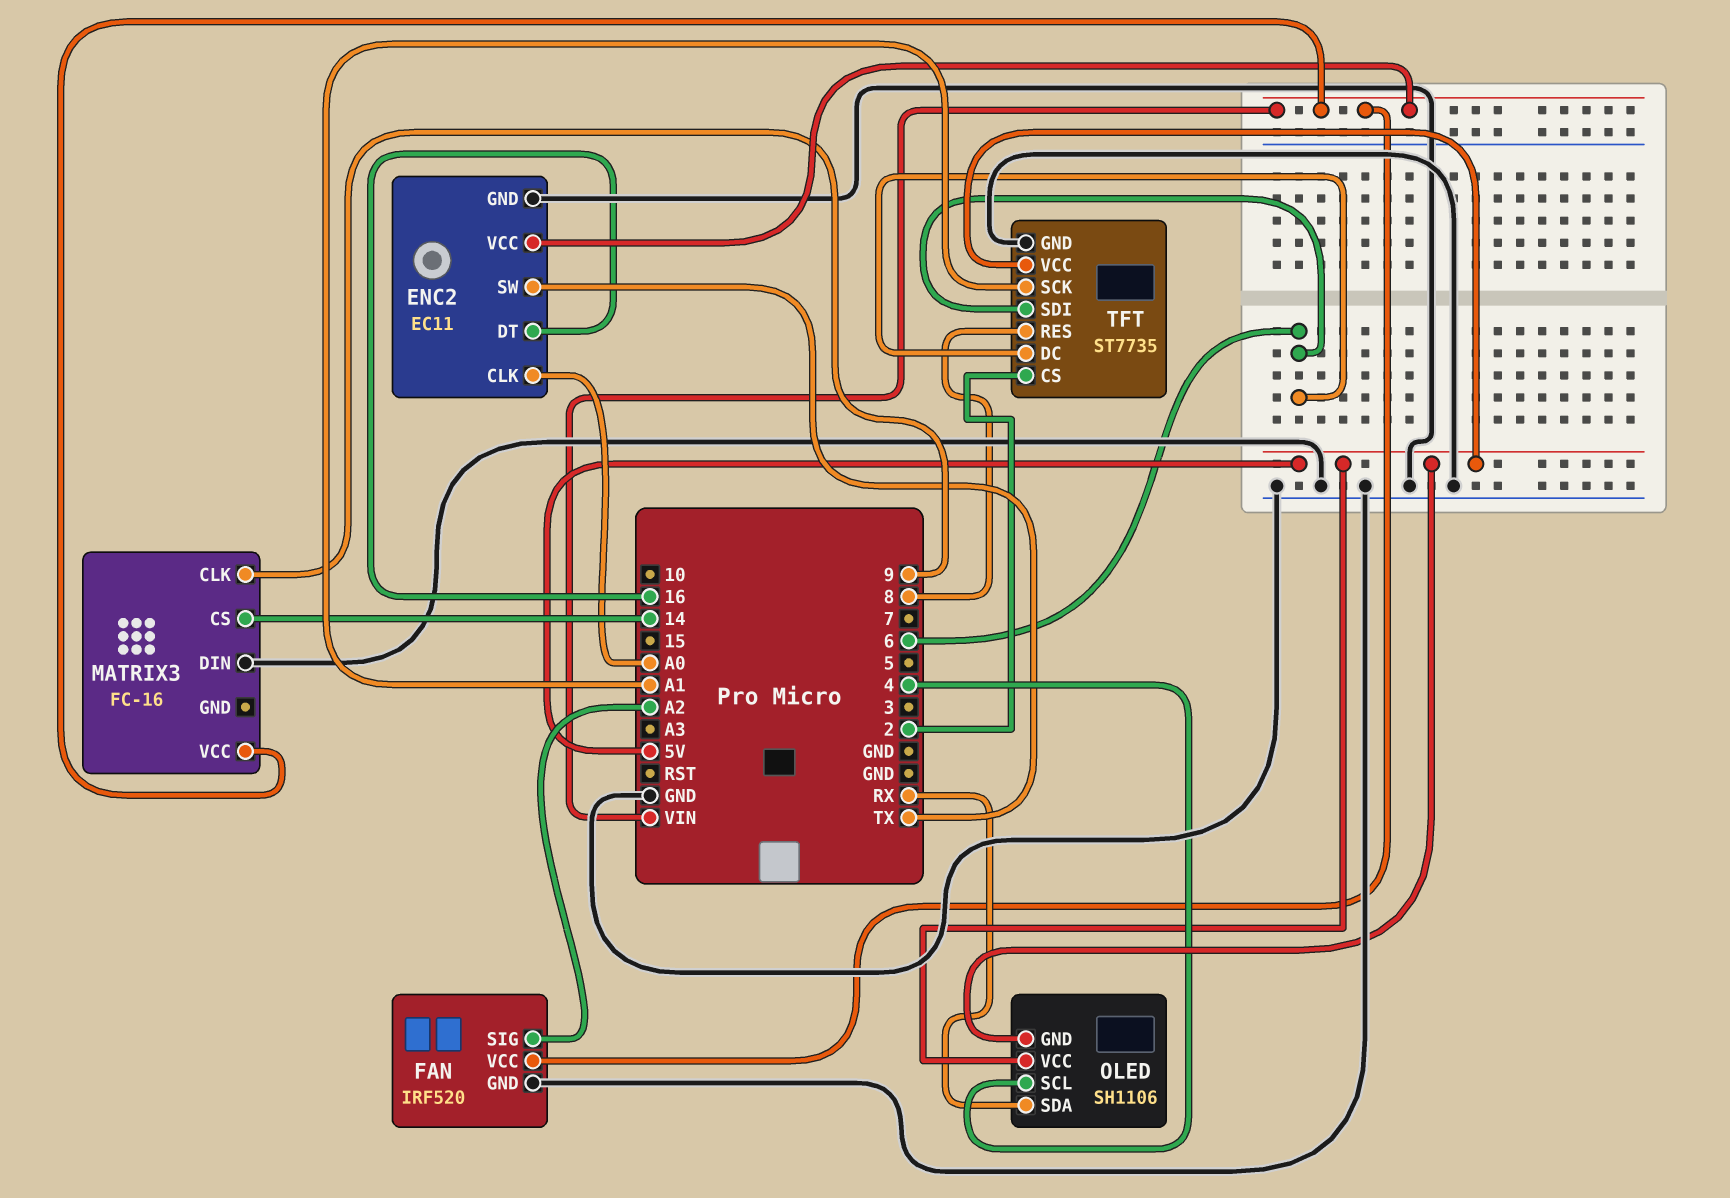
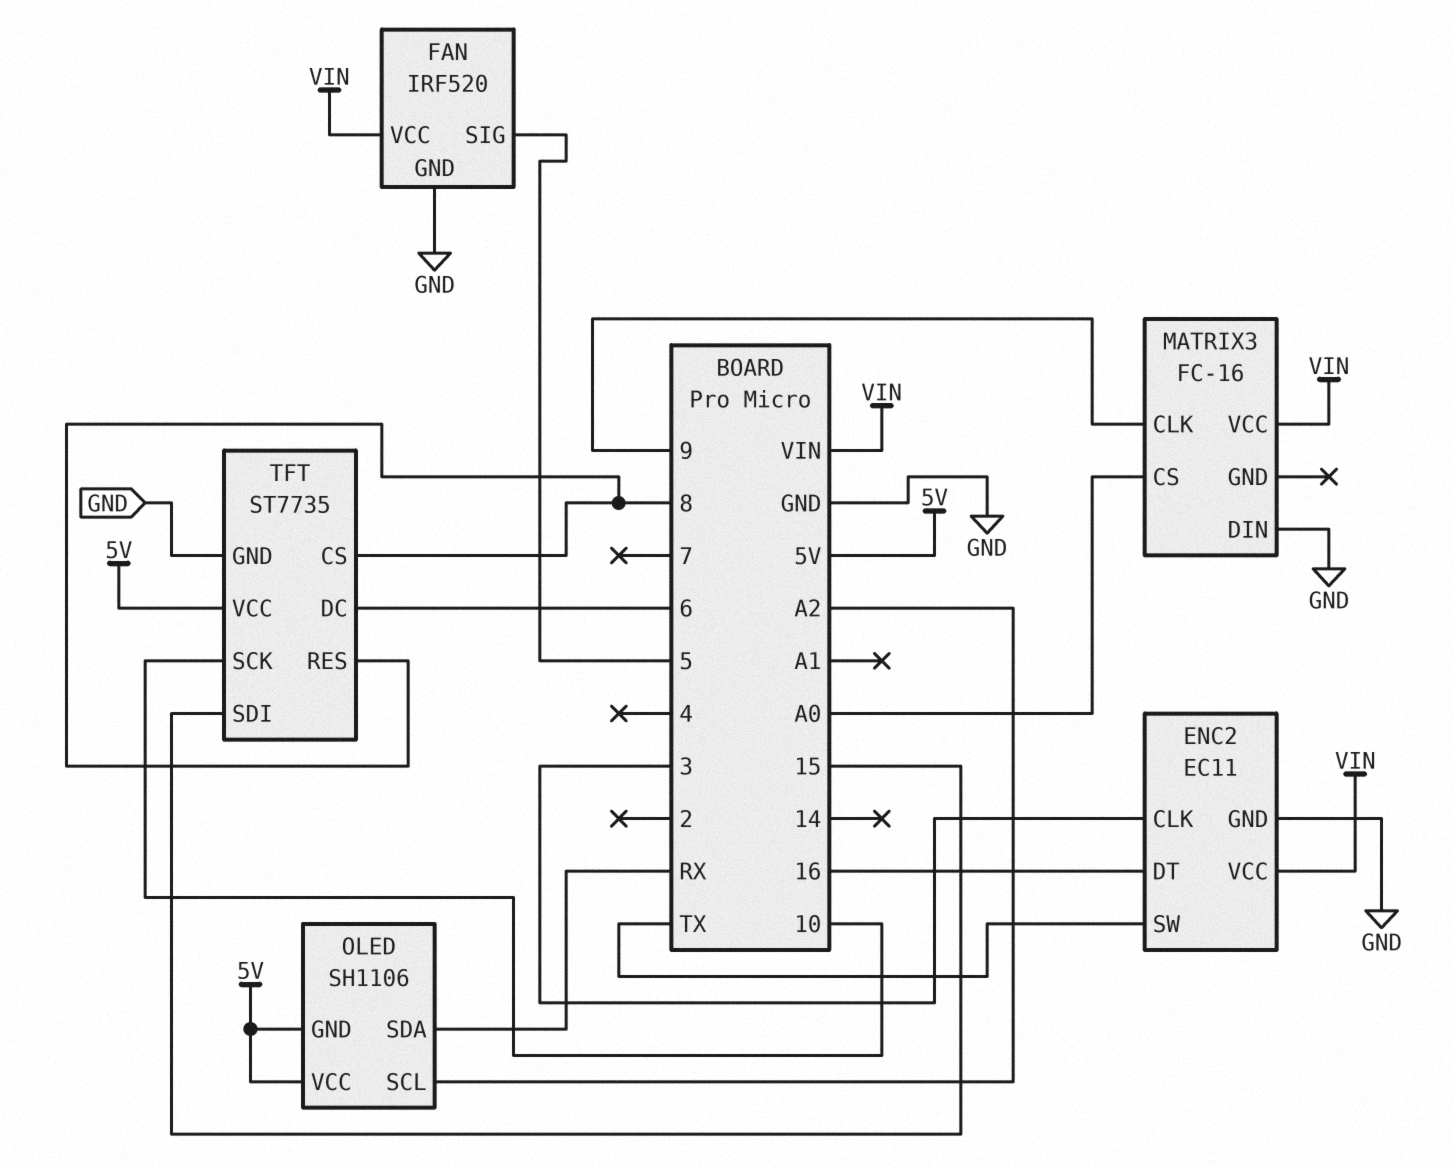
ENC2 pin CLK: A0 -> 3
FAN pin SIG: A2 -> 5
MATRIX3 pin CS: 14 -> A0
OLED pin SCL: 4 -> A2
TFT pin CS: 2 -> 8
TFT pin SCK: A1 -> 10
TFT pin SDI: 6 -> 15

